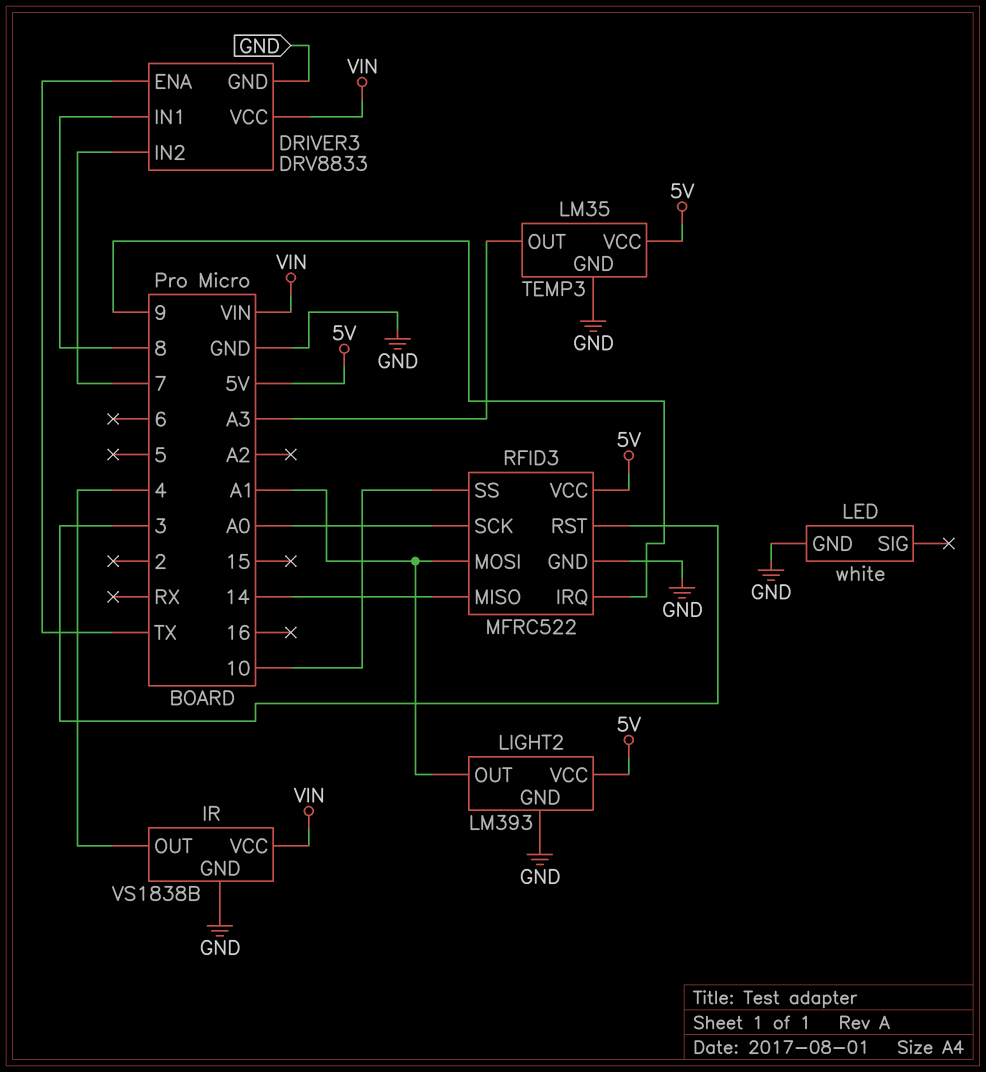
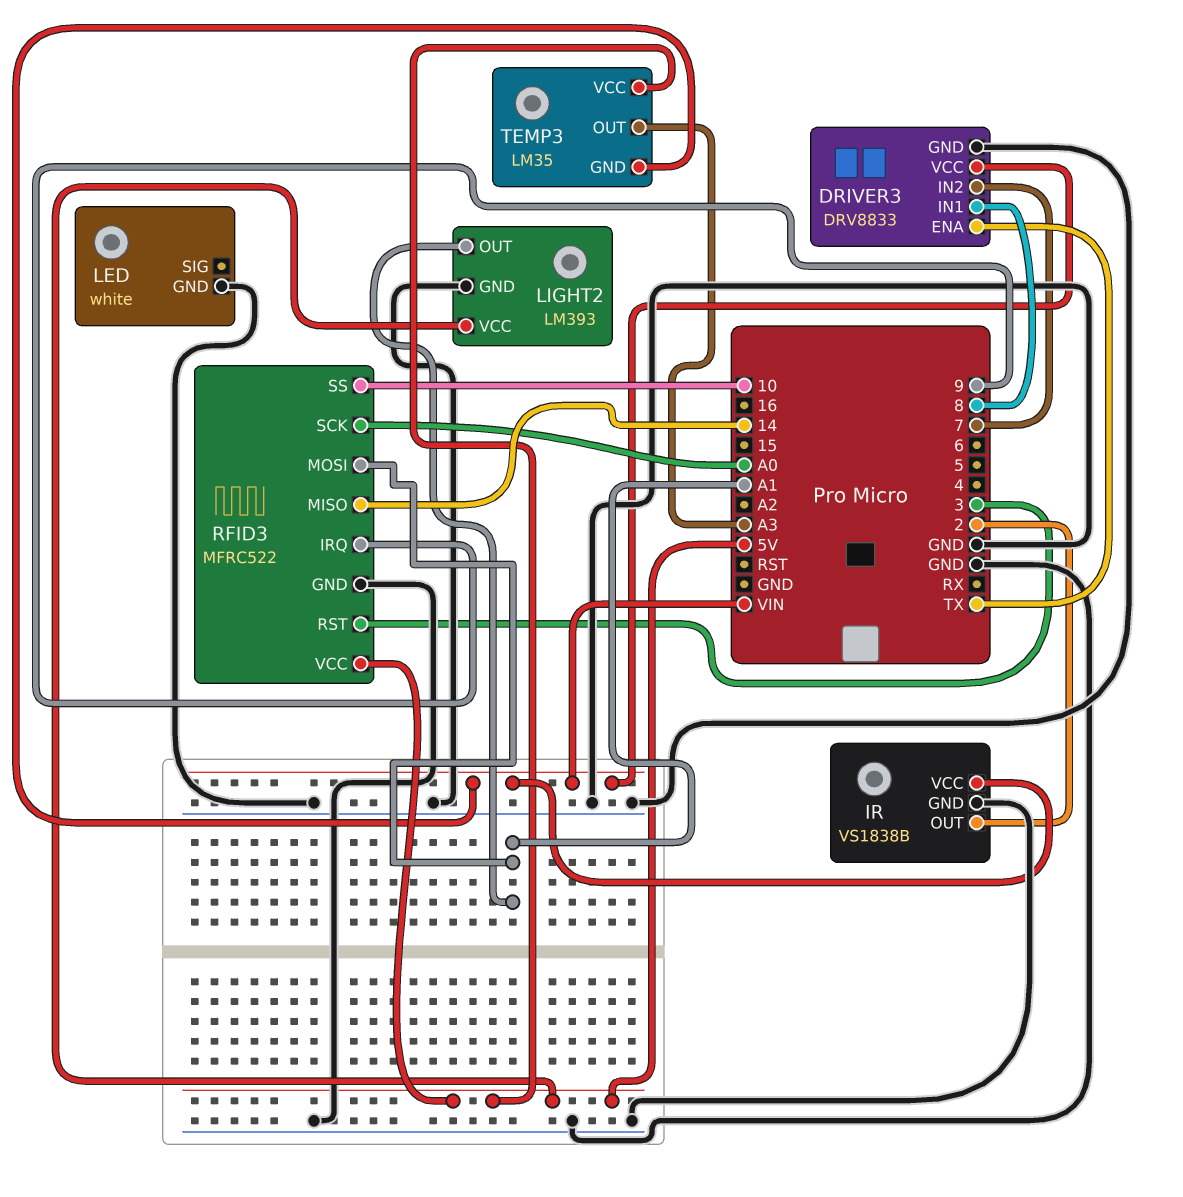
IR pin OUT: 4 -> 2
TEMP3 pin GND: GND -> VIN

